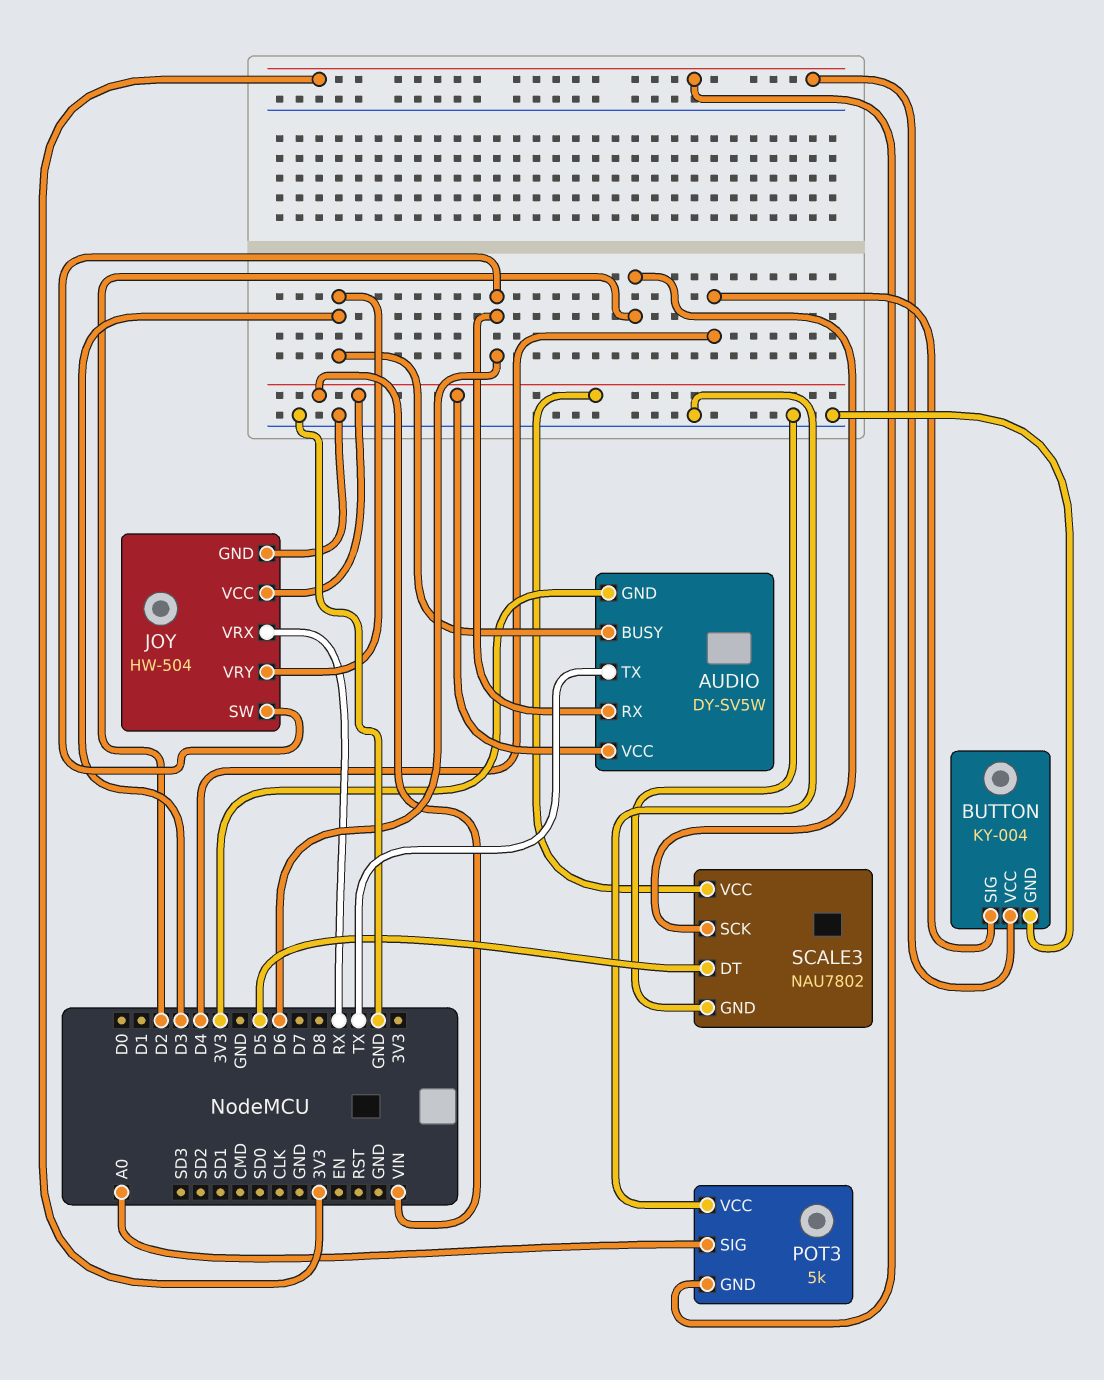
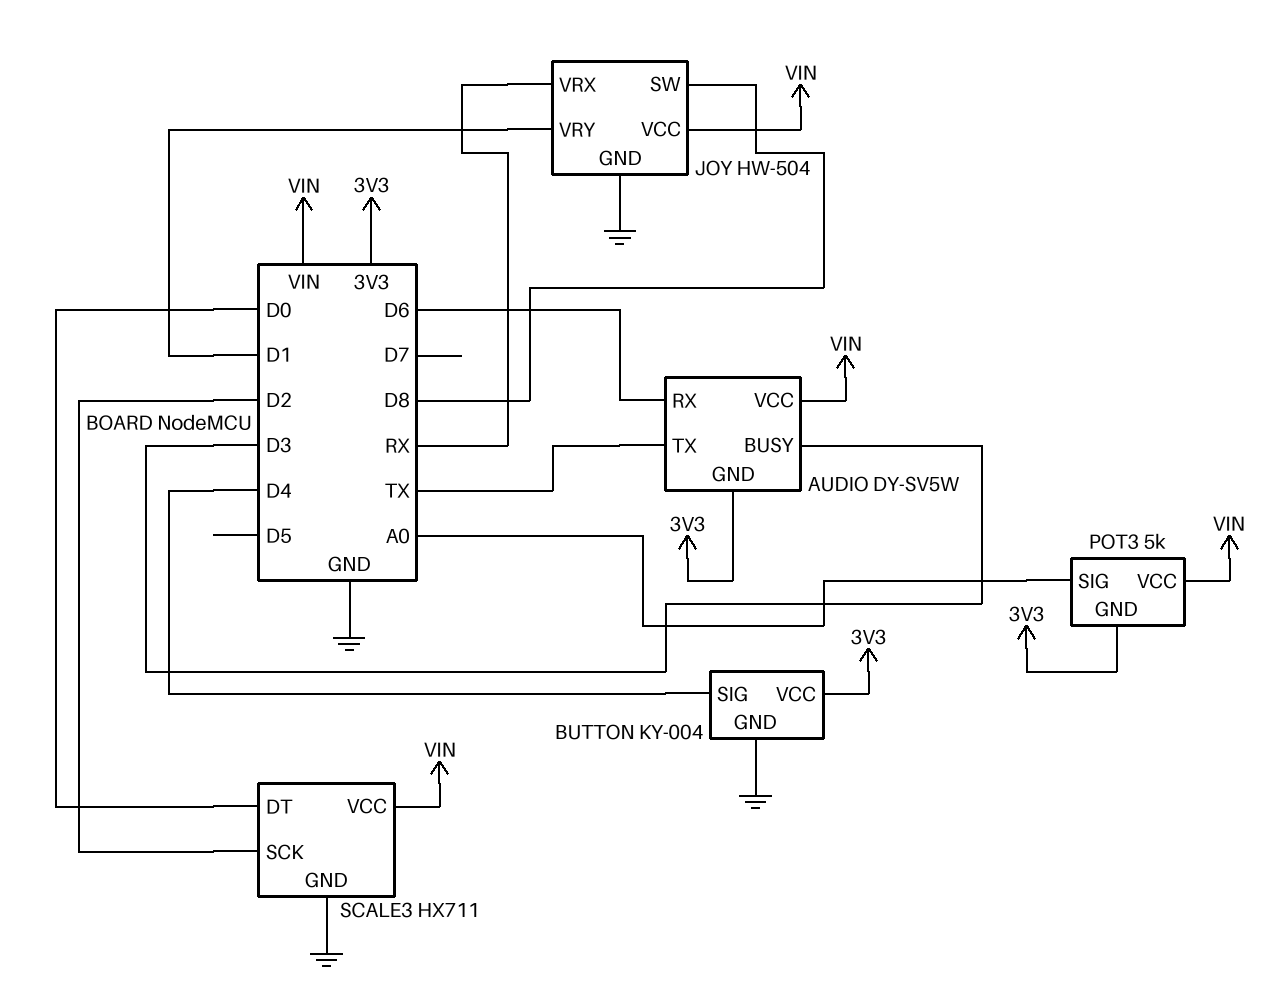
JOY pin SW: D6 -> D8
JOY pin VRY: D3 -> D1
POT3 pin VCC: GND -> VIN
SCALE3: NAU7802 -> HX711
SCALE3 pin DT: D5 -> D0

